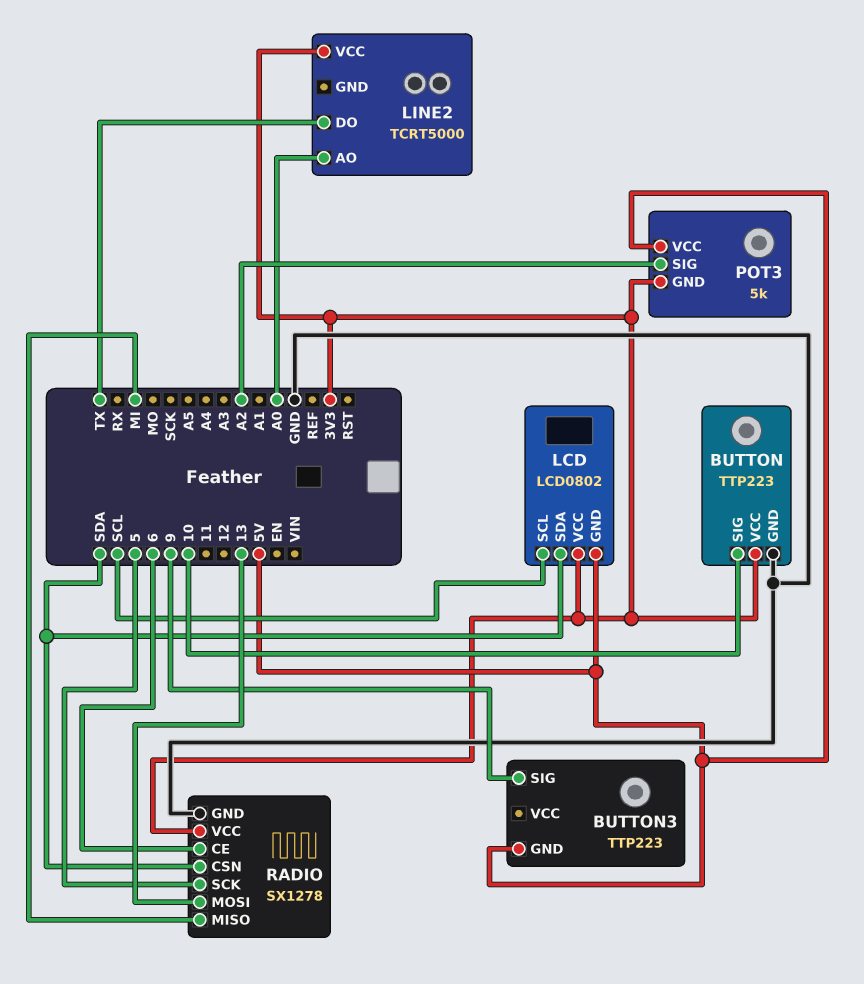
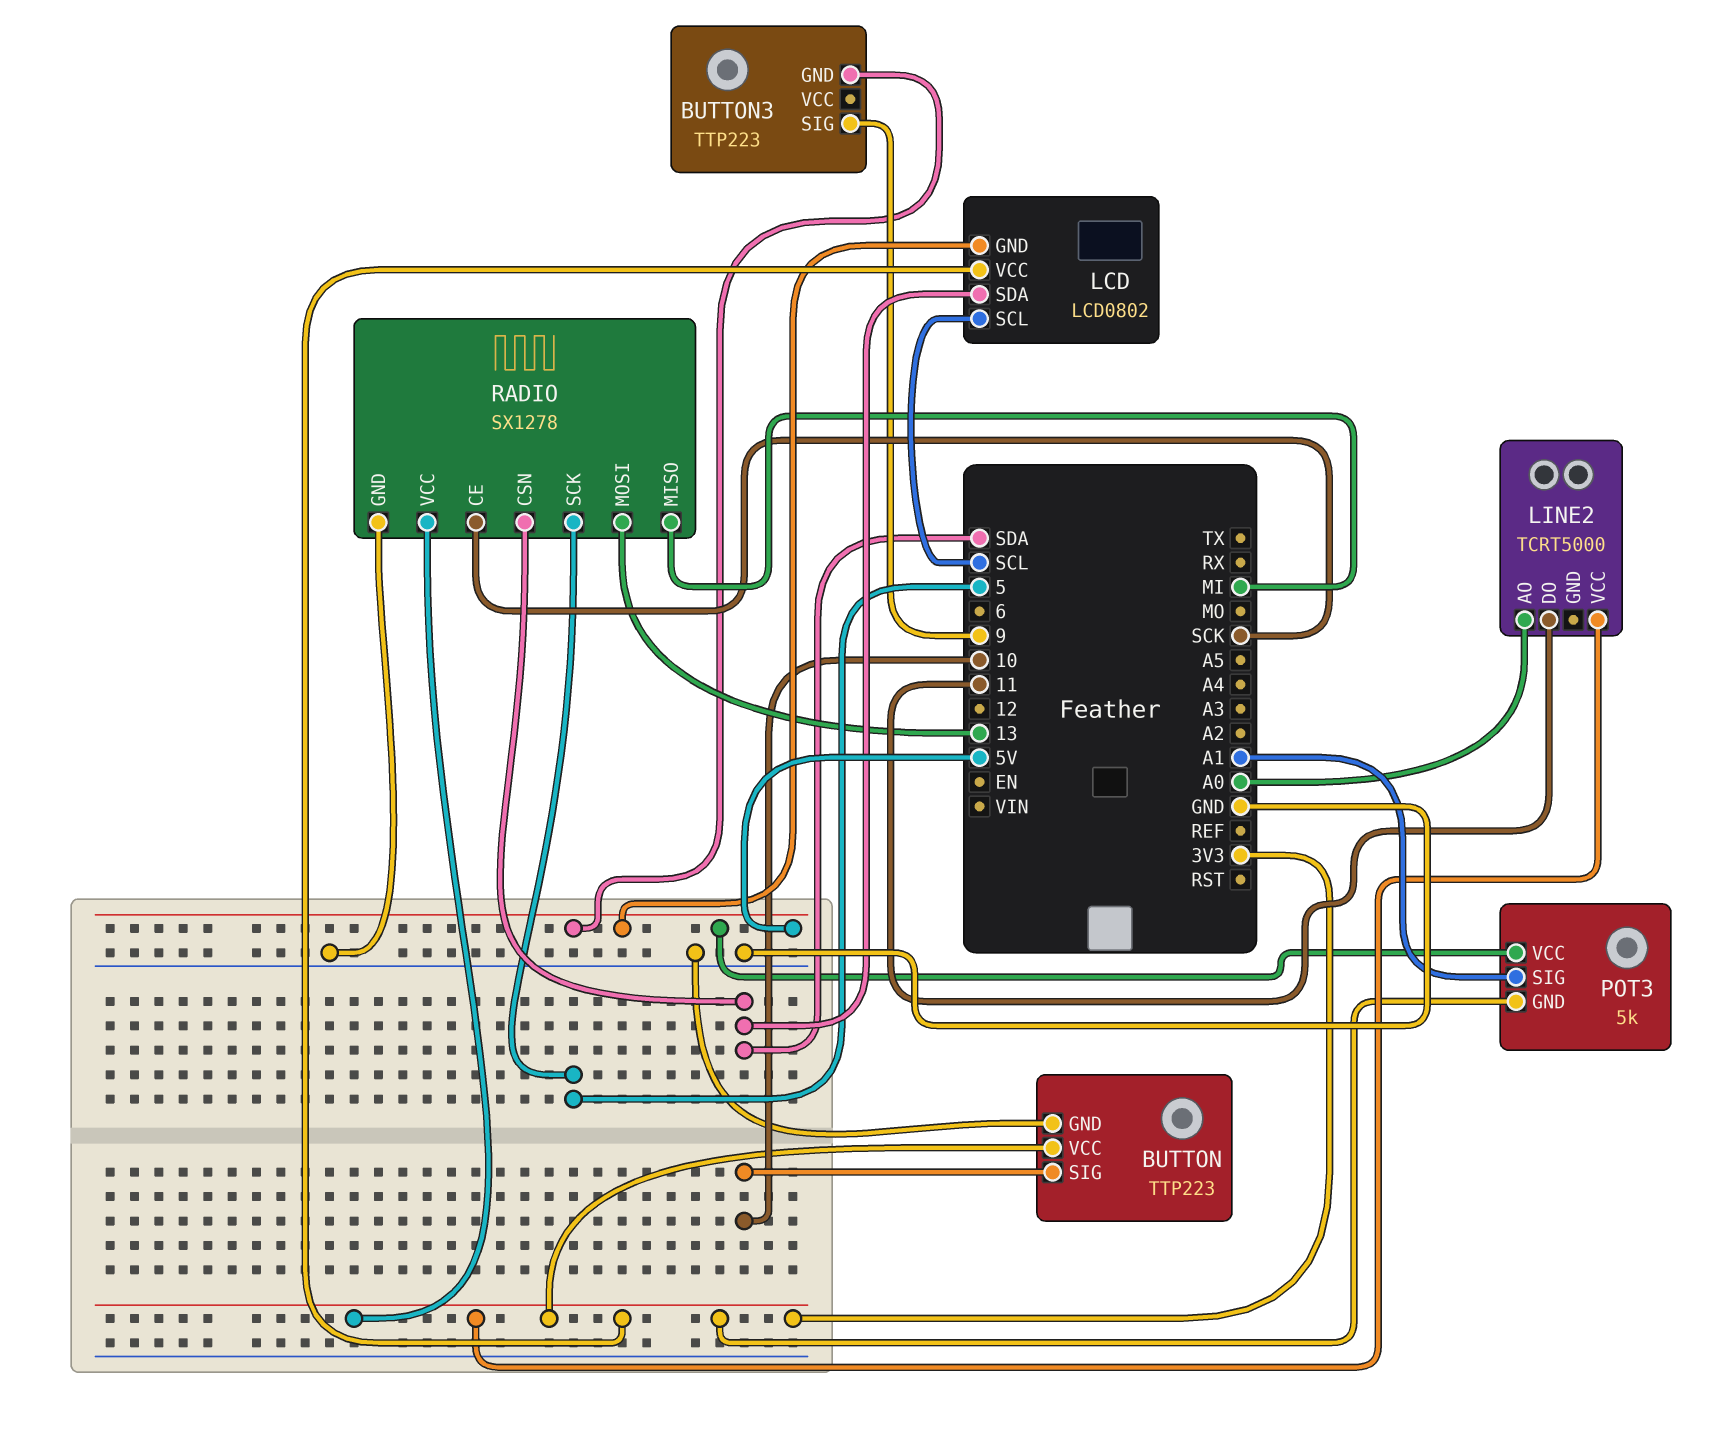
LINE2 pin DO: TX -> 11
POT3 pin SIG: A2 -> A1
RADIO pin CE: 6 -> SCK

